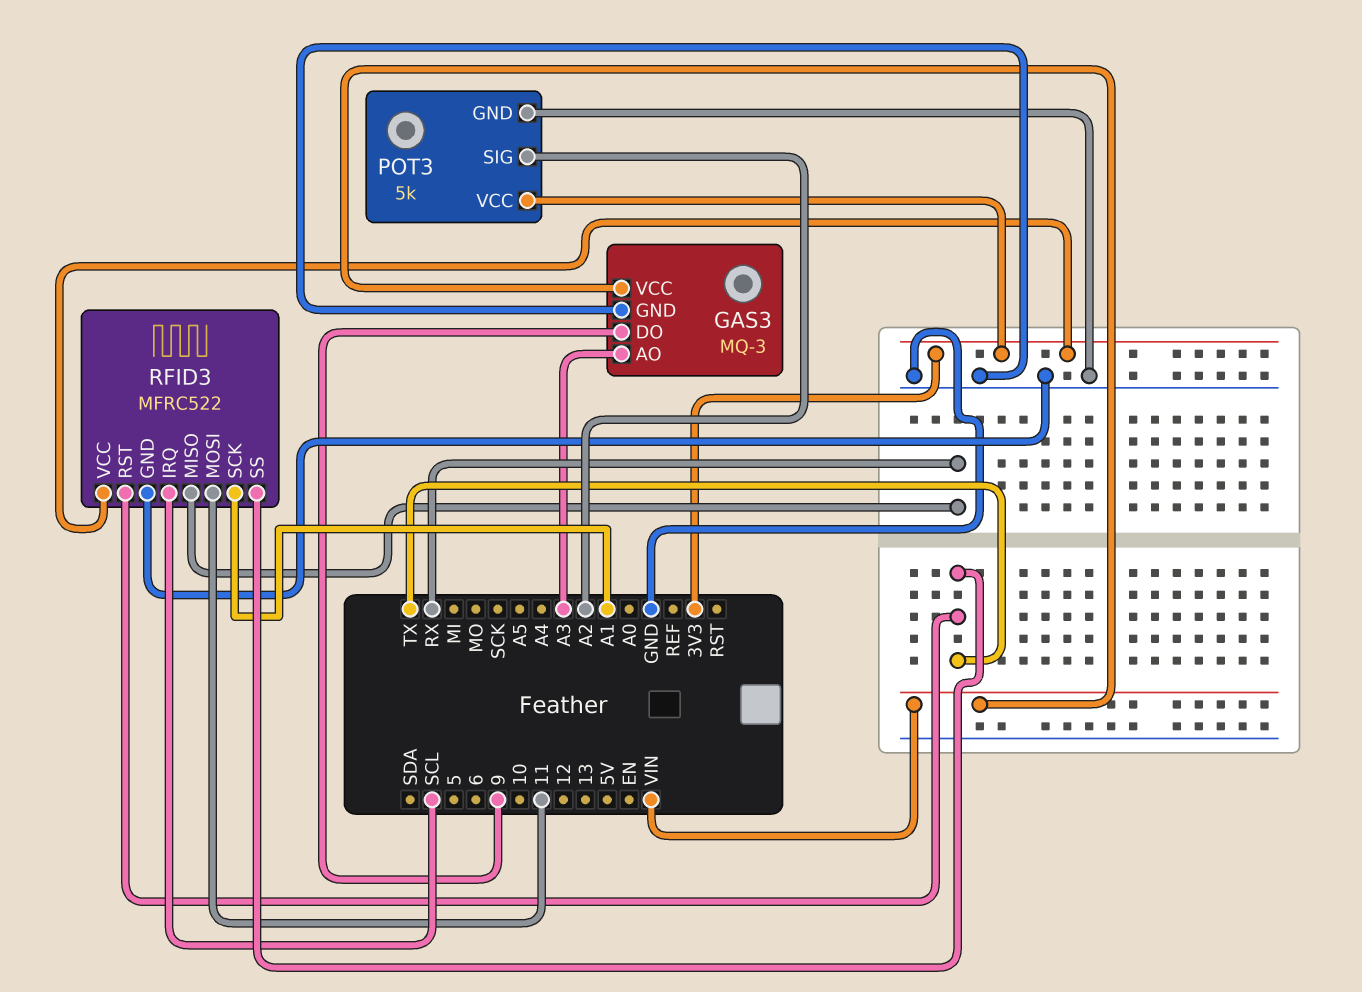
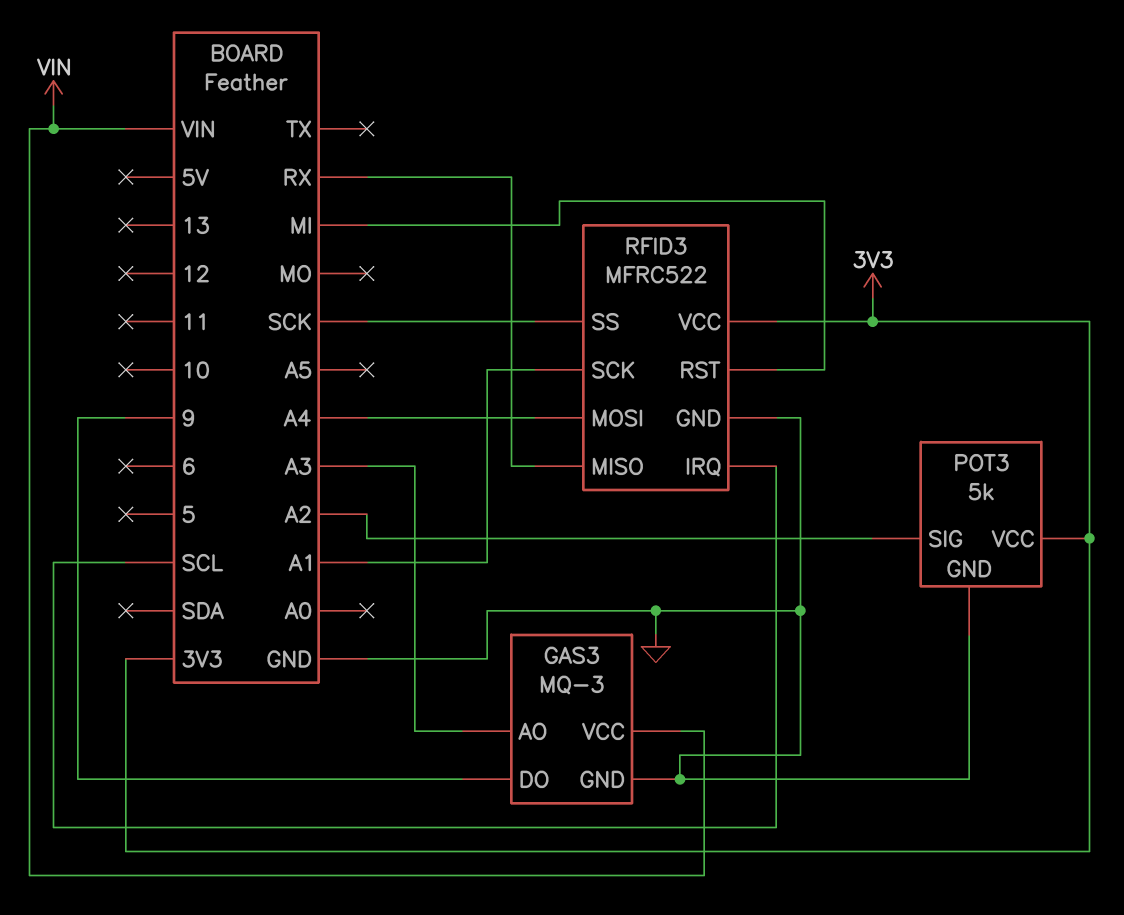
RFID3 pin MOSI: 11 -> A4
RFID3 pin RST: TX -> MI
RFID3 pin SS: TX -> SCK

